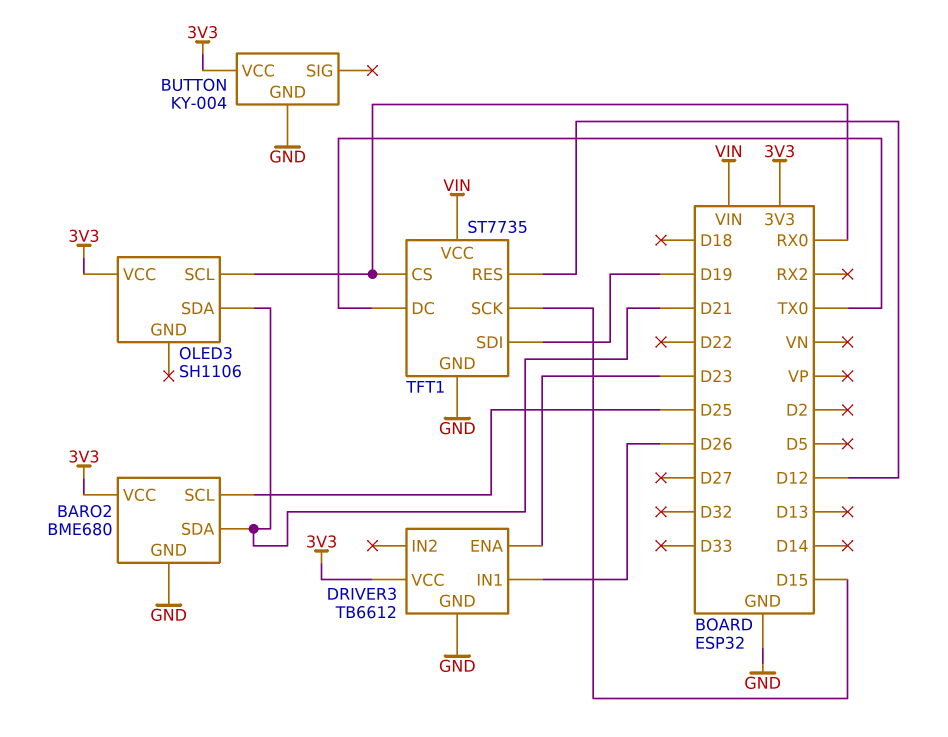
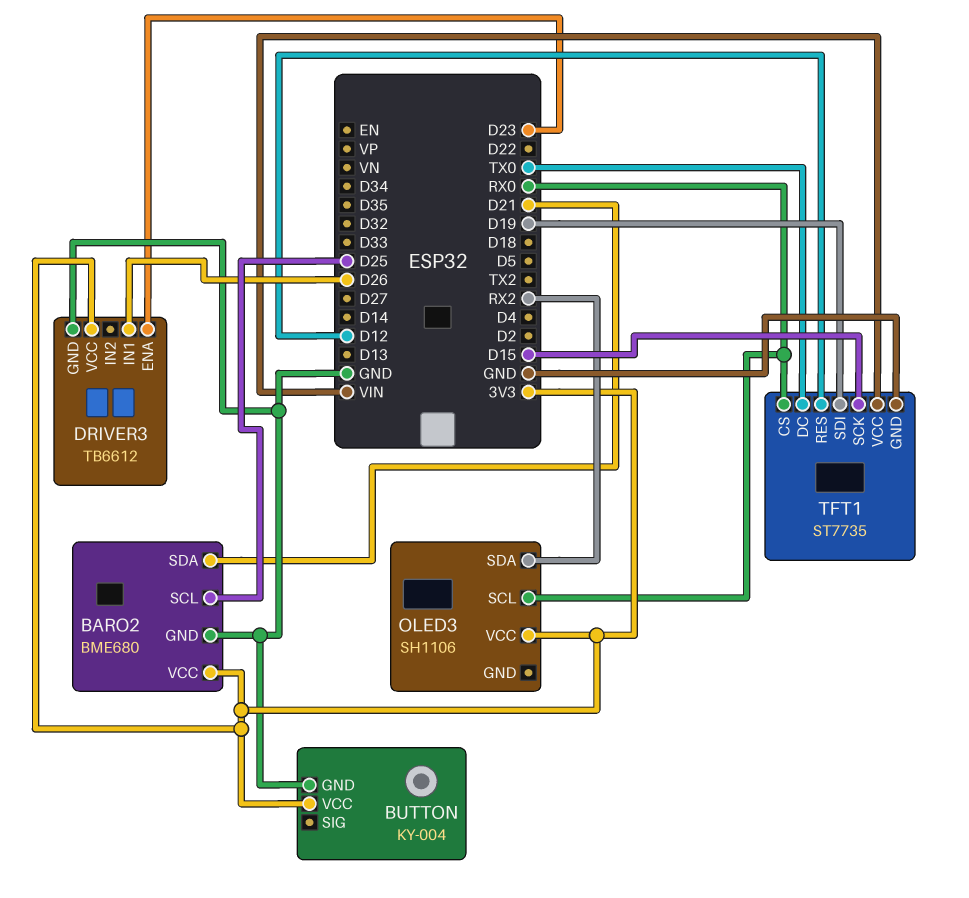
OLED3 pin SDA: D21 -> RX2

